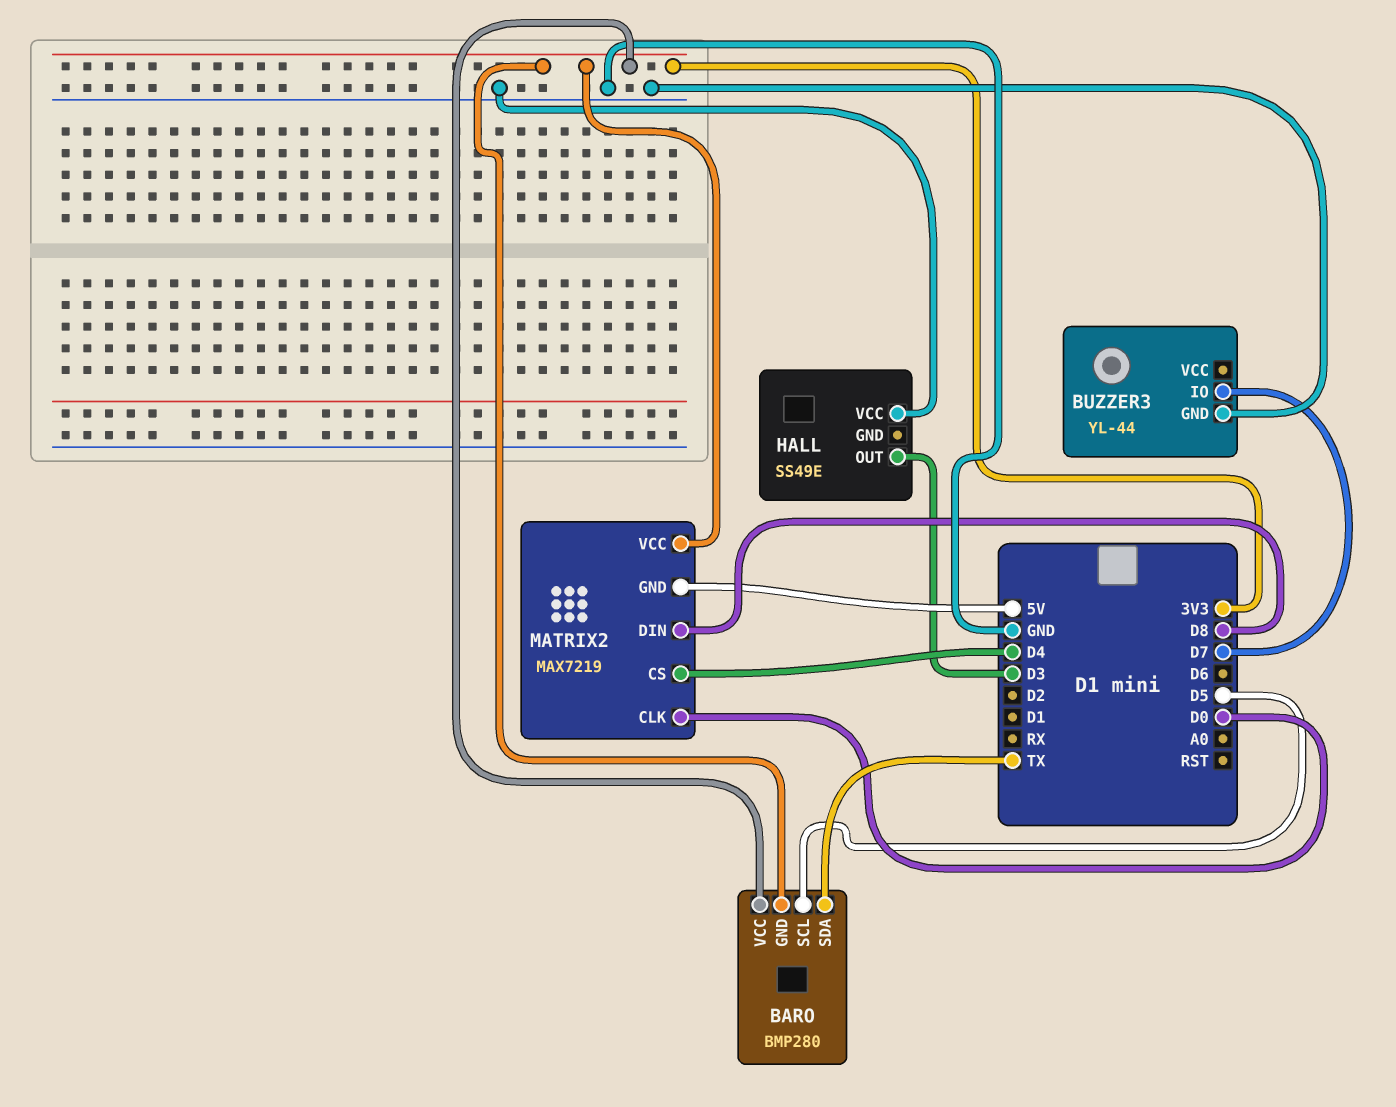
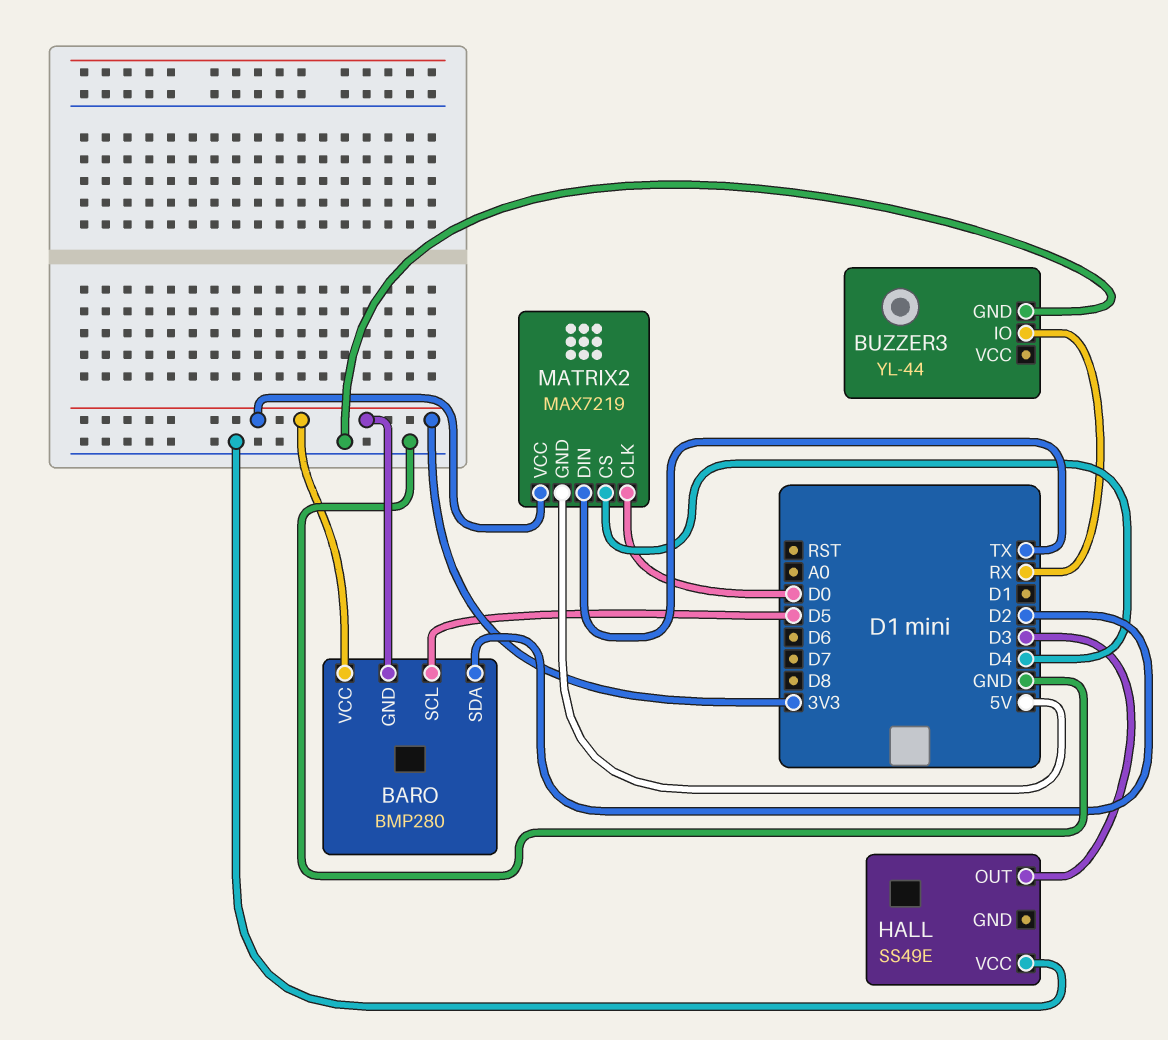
BARO pin SDA: TX -> D2
BUZZER3 pin IO: D7 -> RX
MATRIX2 pin DIN: D8 -> TX

